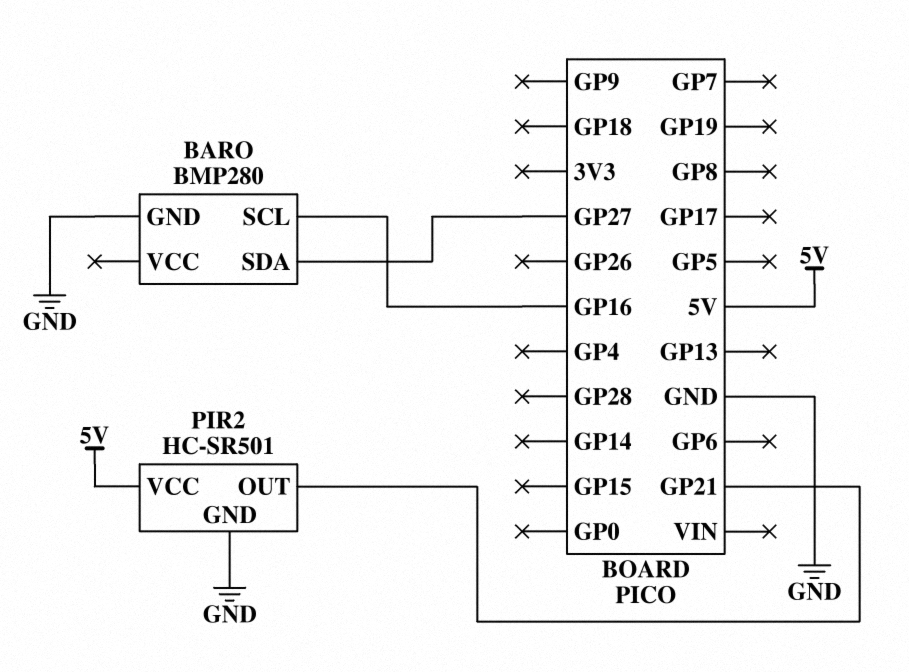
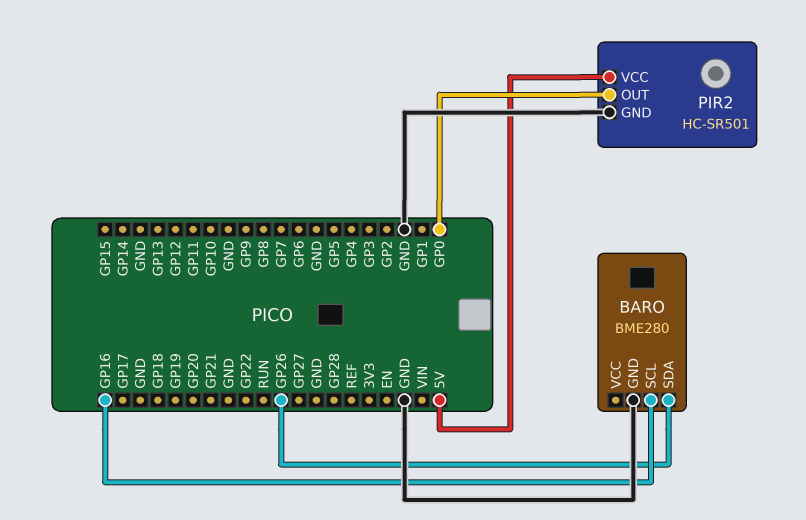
BARO: BMP280 -> BME280
BARO pin SDA: GP27 -> GP26
PIR2 pin OUT: GP21 -> GP0

